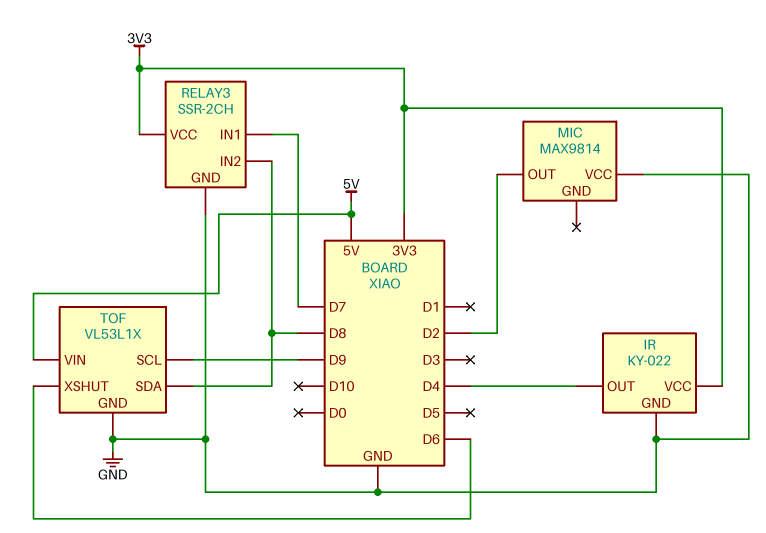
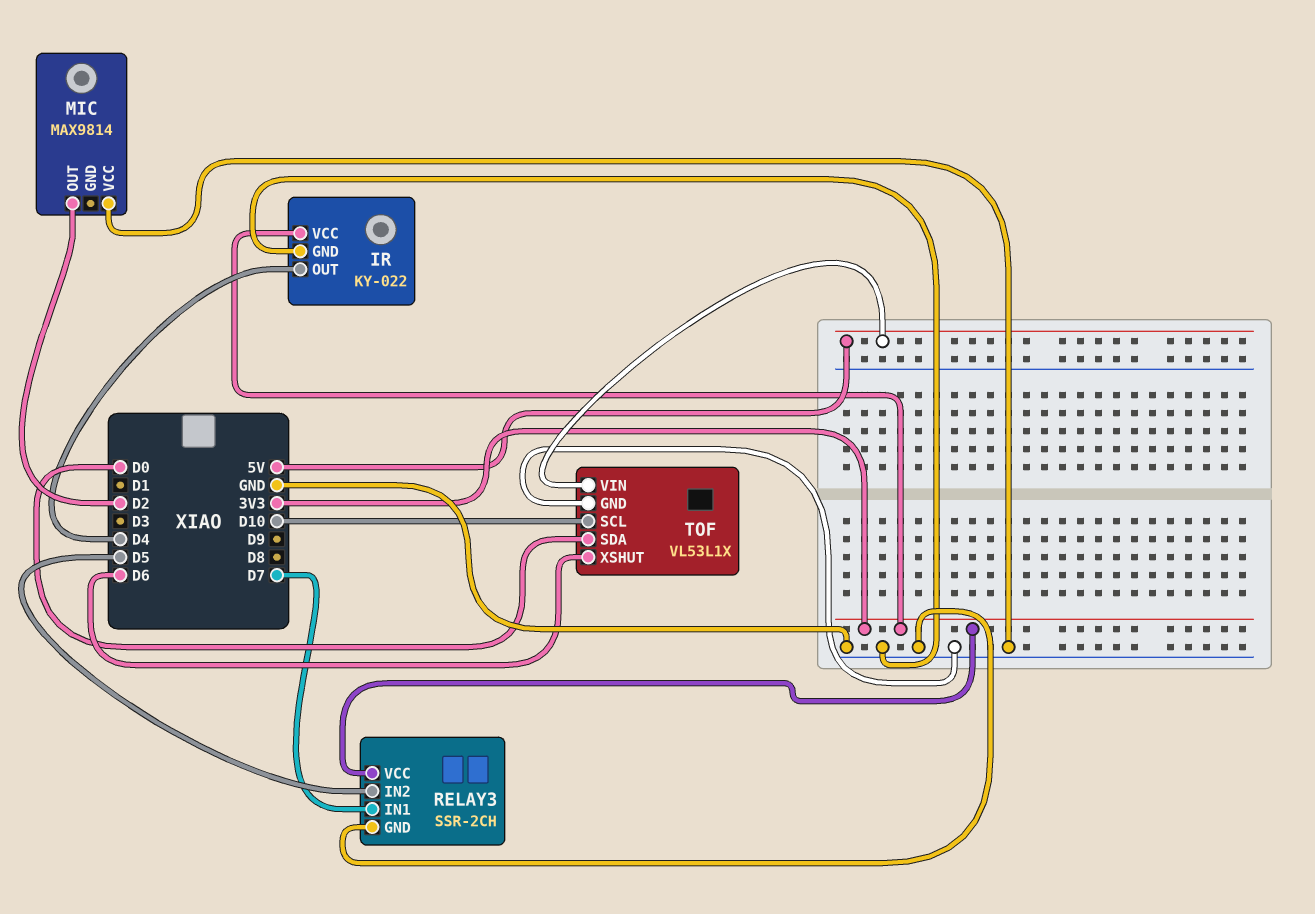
RELAY3 pin IN2: D8 -> D5
TOF pin SCL: D9 -> D10
TOF pin SDA: D8 -> D0

